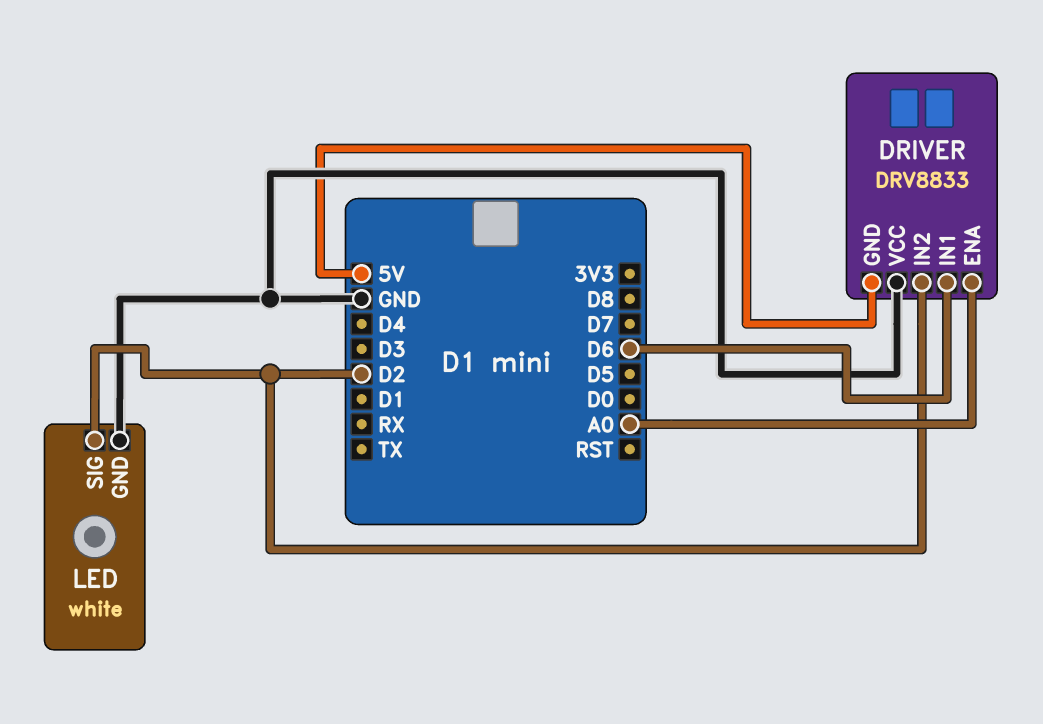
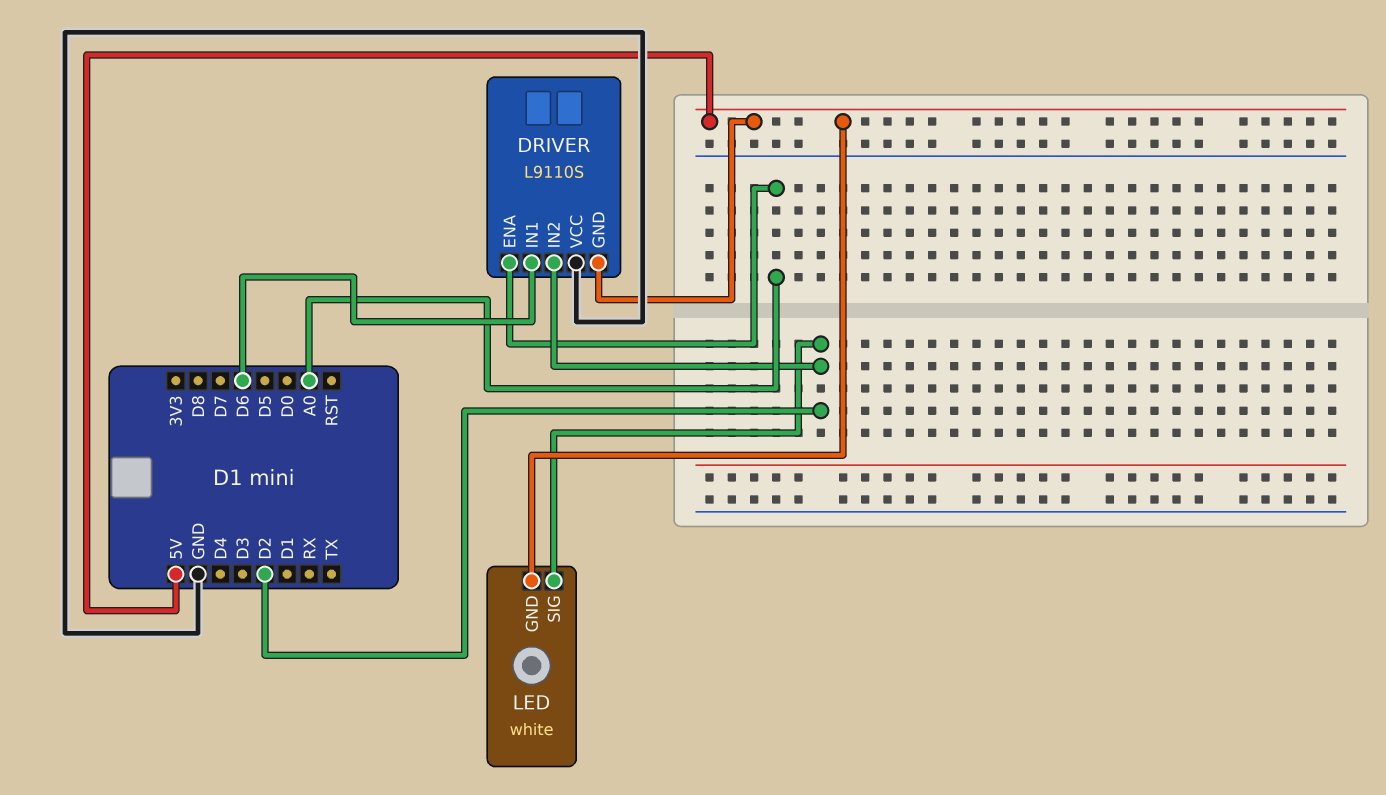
DRIVER: DRV8833 -> L9110S
LED pin GND: GND -> 5V

